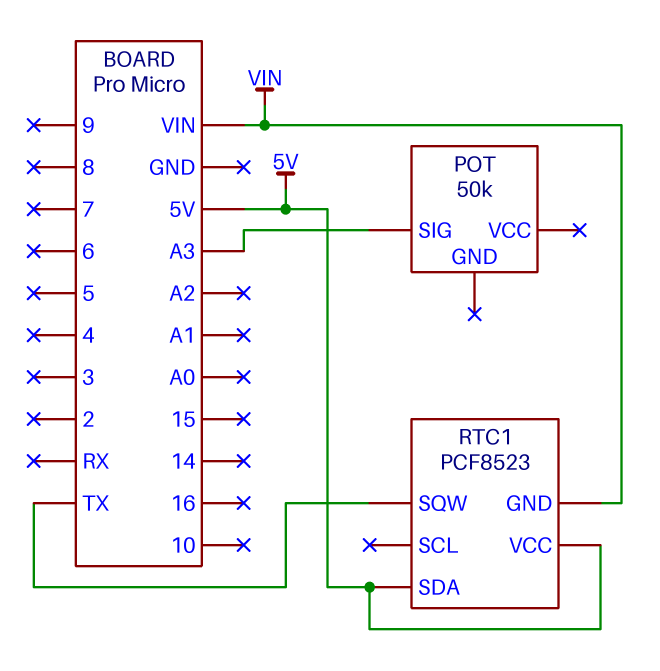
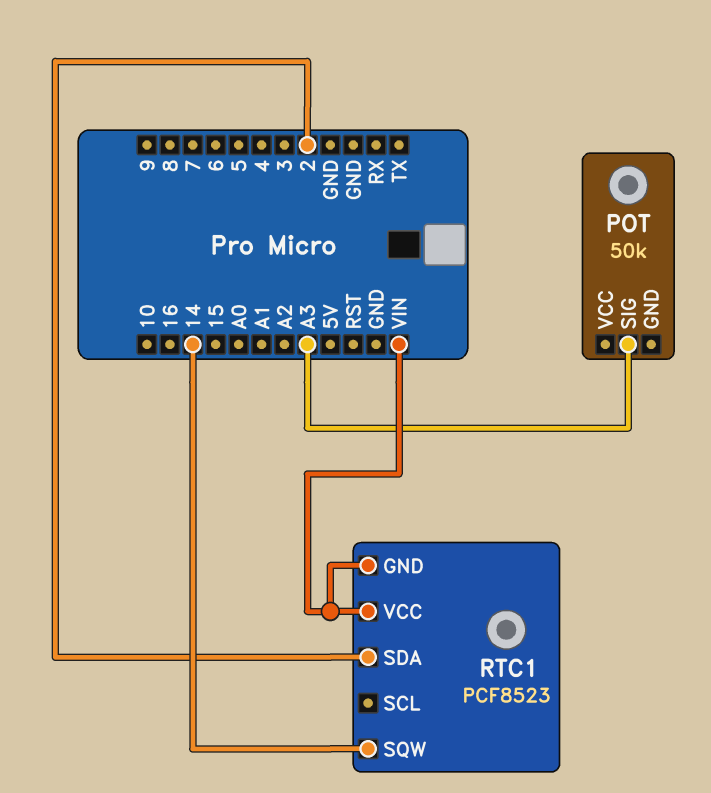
RTC1 pin SDA: 5V -> 2
RTC1 pin SQW: TX -> 14
RTC1 pin VCC: 5V -> VIN

